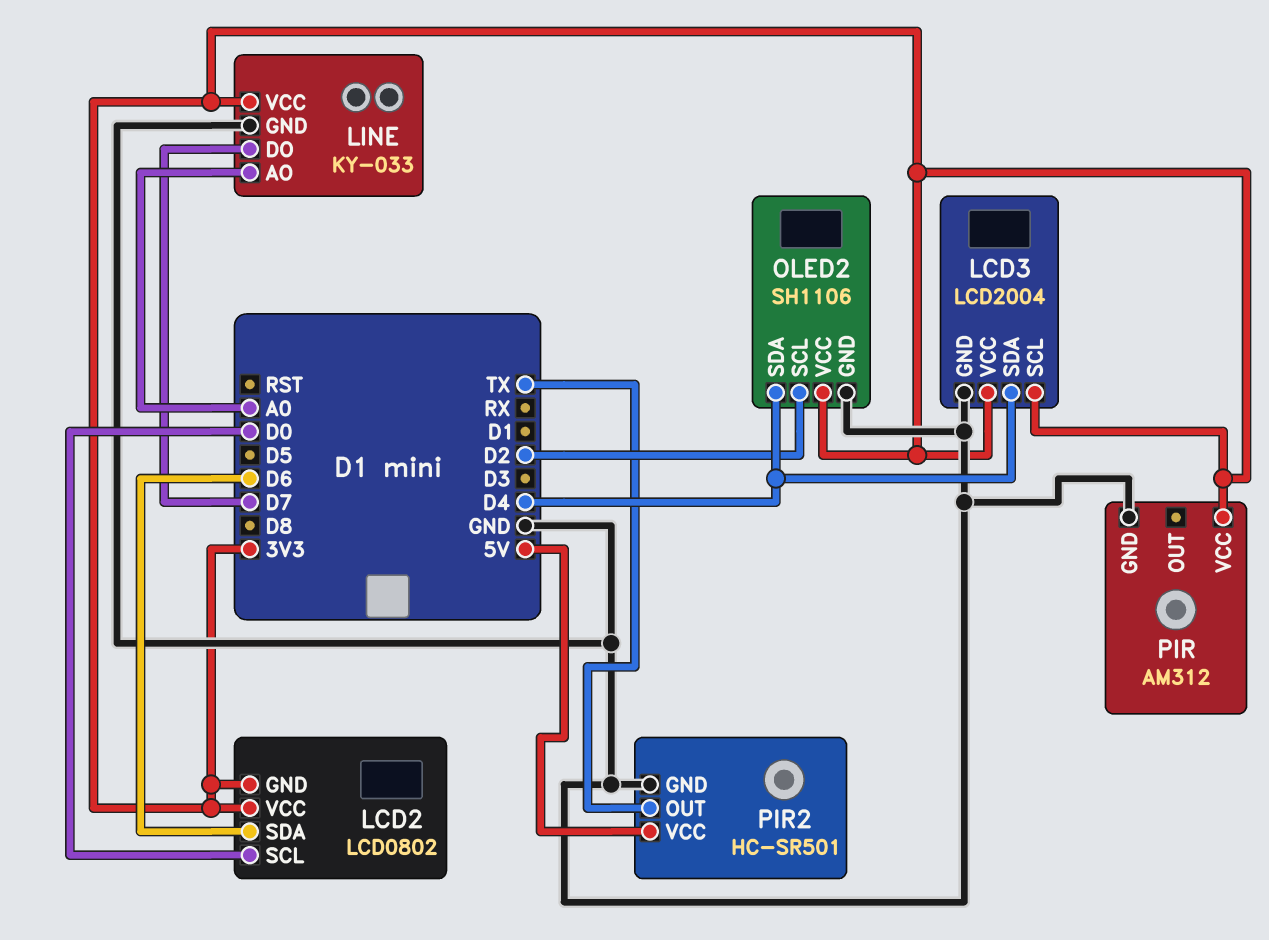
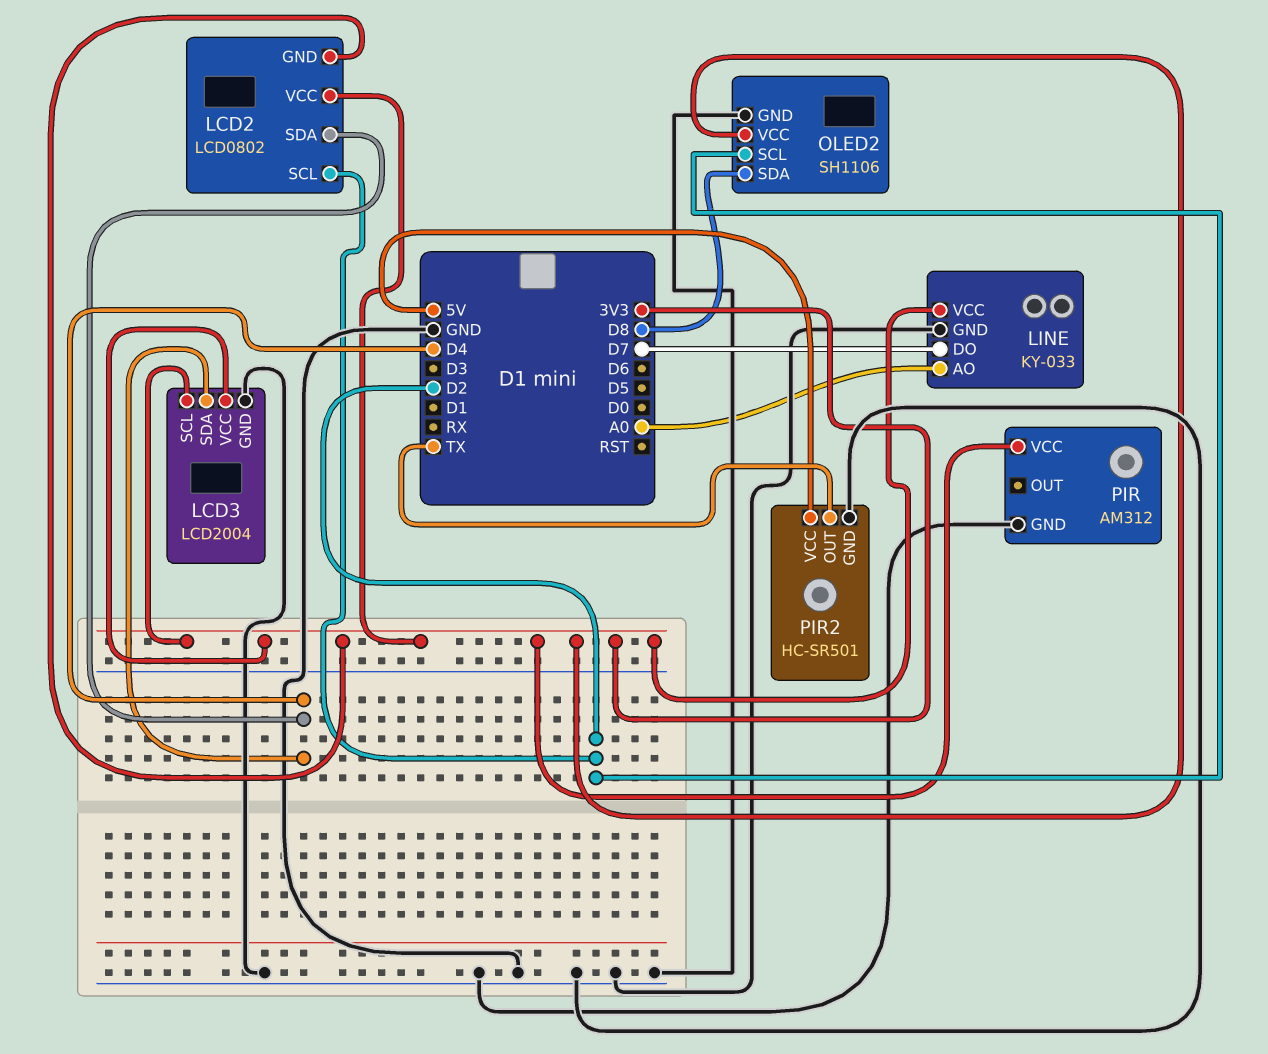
LCD2 pin SCL: D0 -> D2
LCD2 pin SDA: D6 -> D4
OLED2 pin SDA: D4 -> D8

